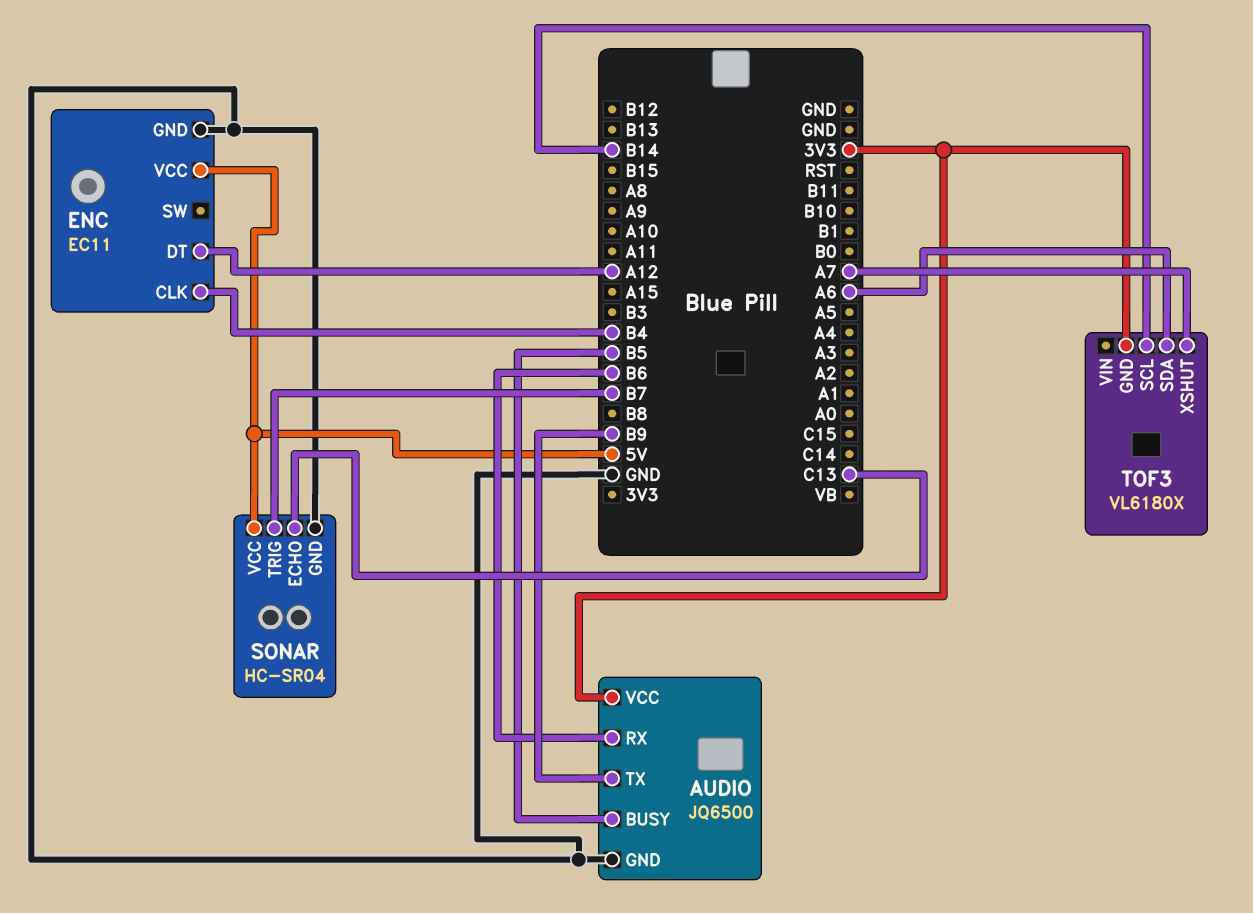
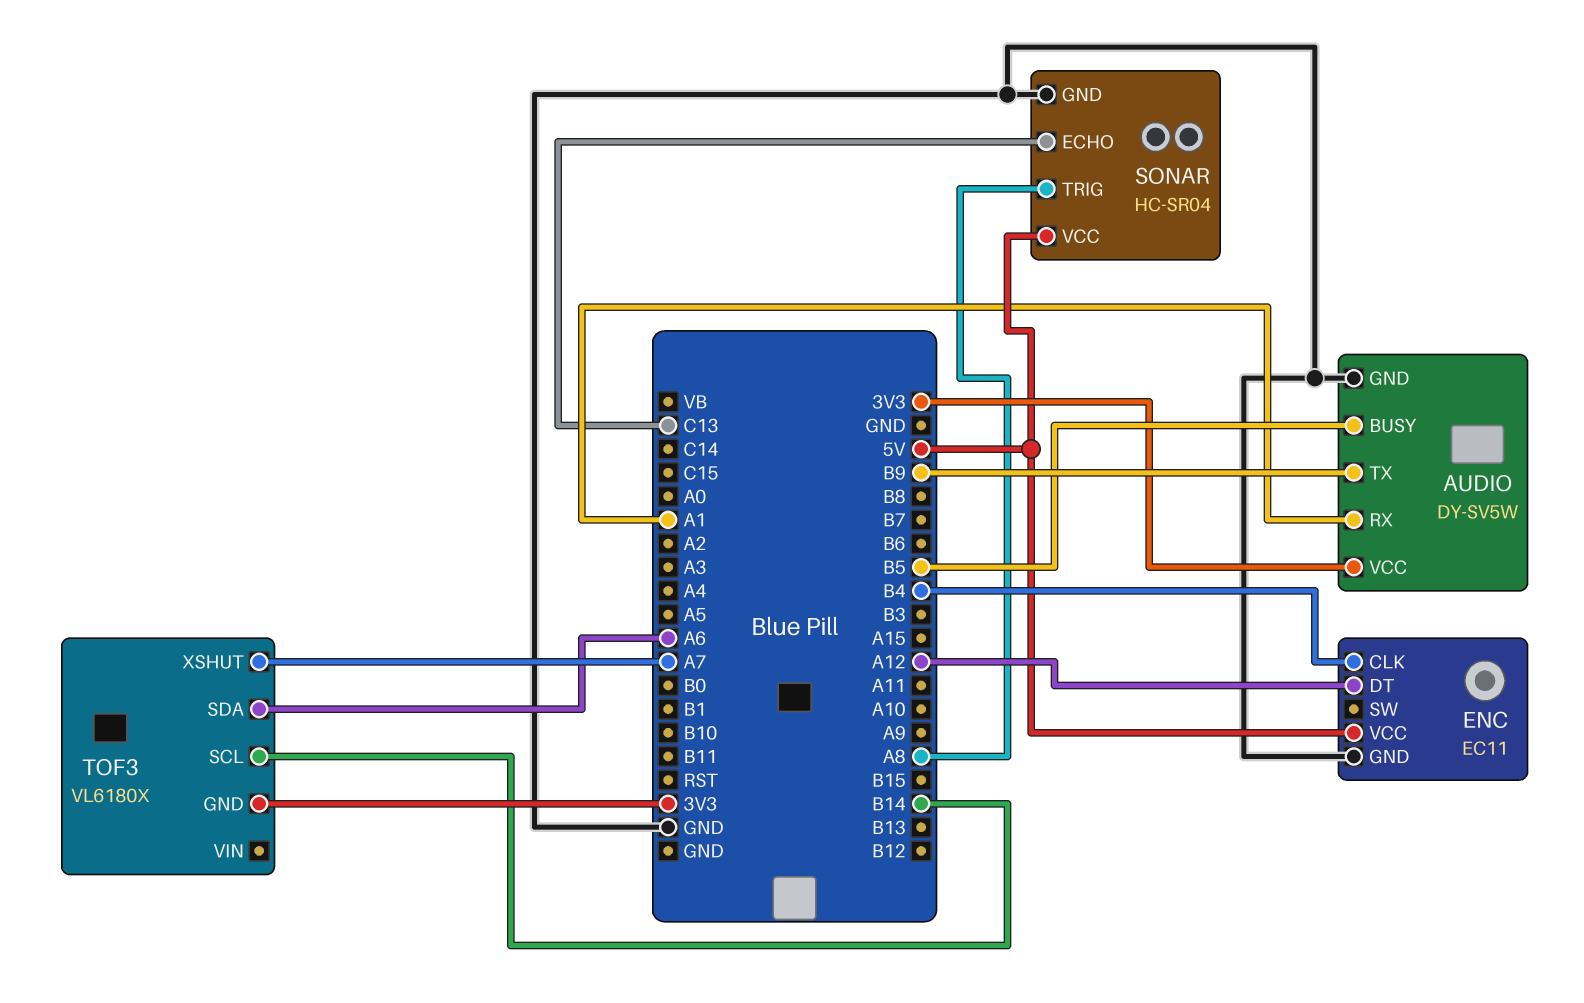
AUDIO: JQ6500 -> DY-SV5W
AUDIO pin RX: B6 -> A1
SONAR pin TRIG: B7 -> A8

